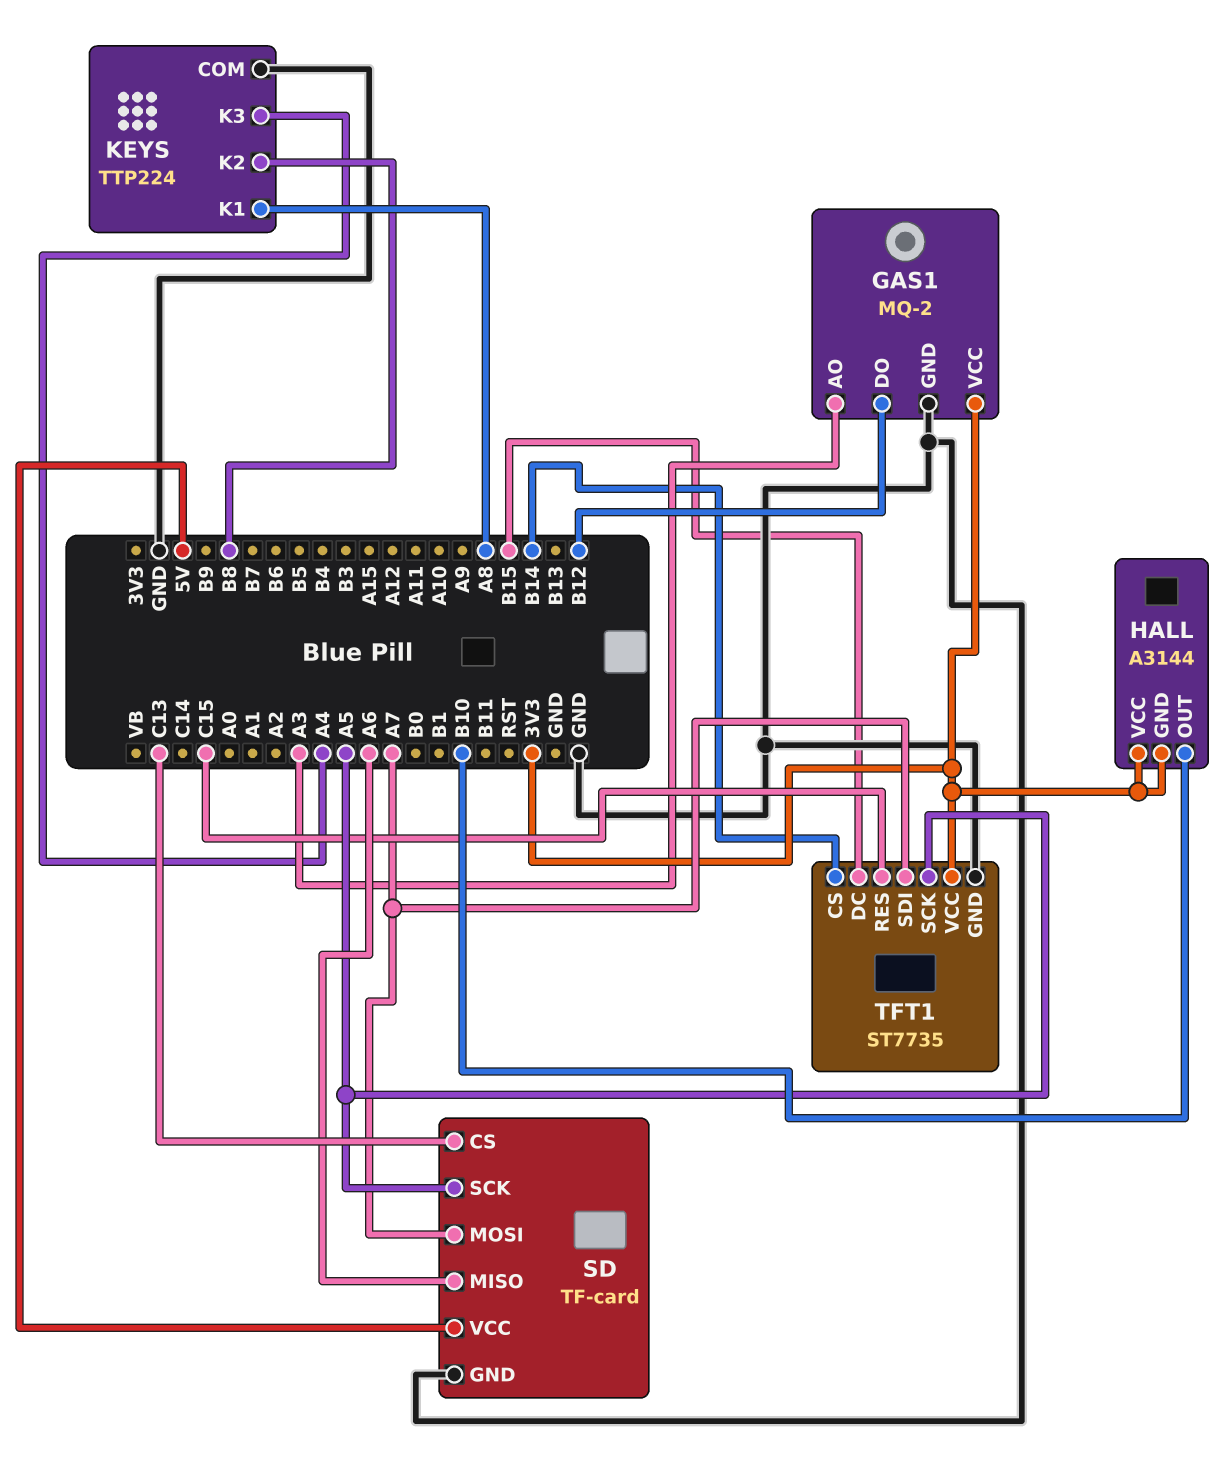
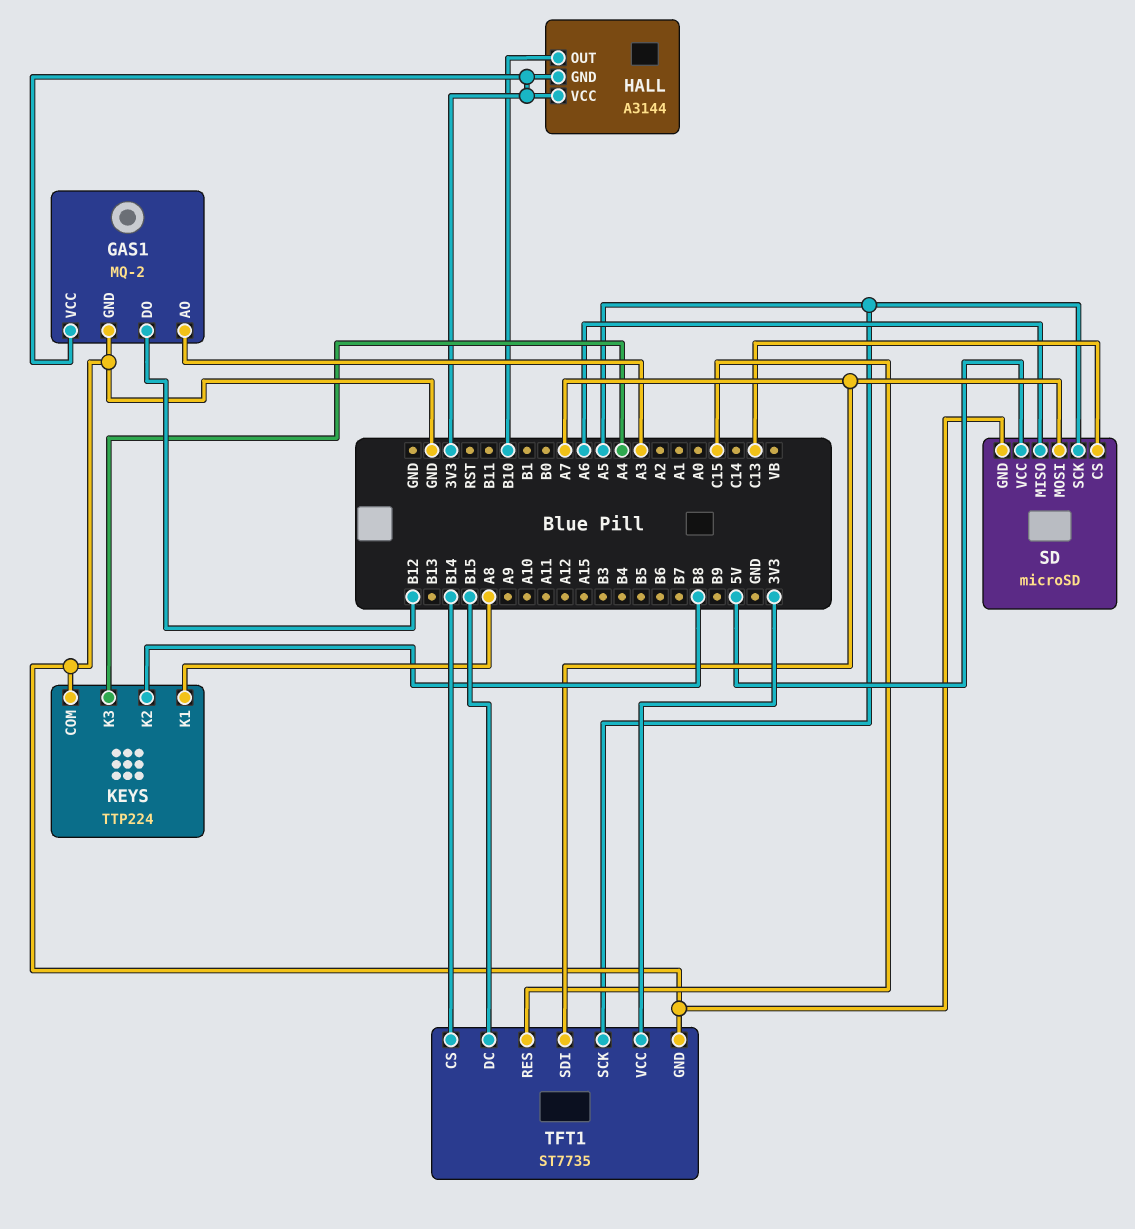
SD: TF-card -> microSD

